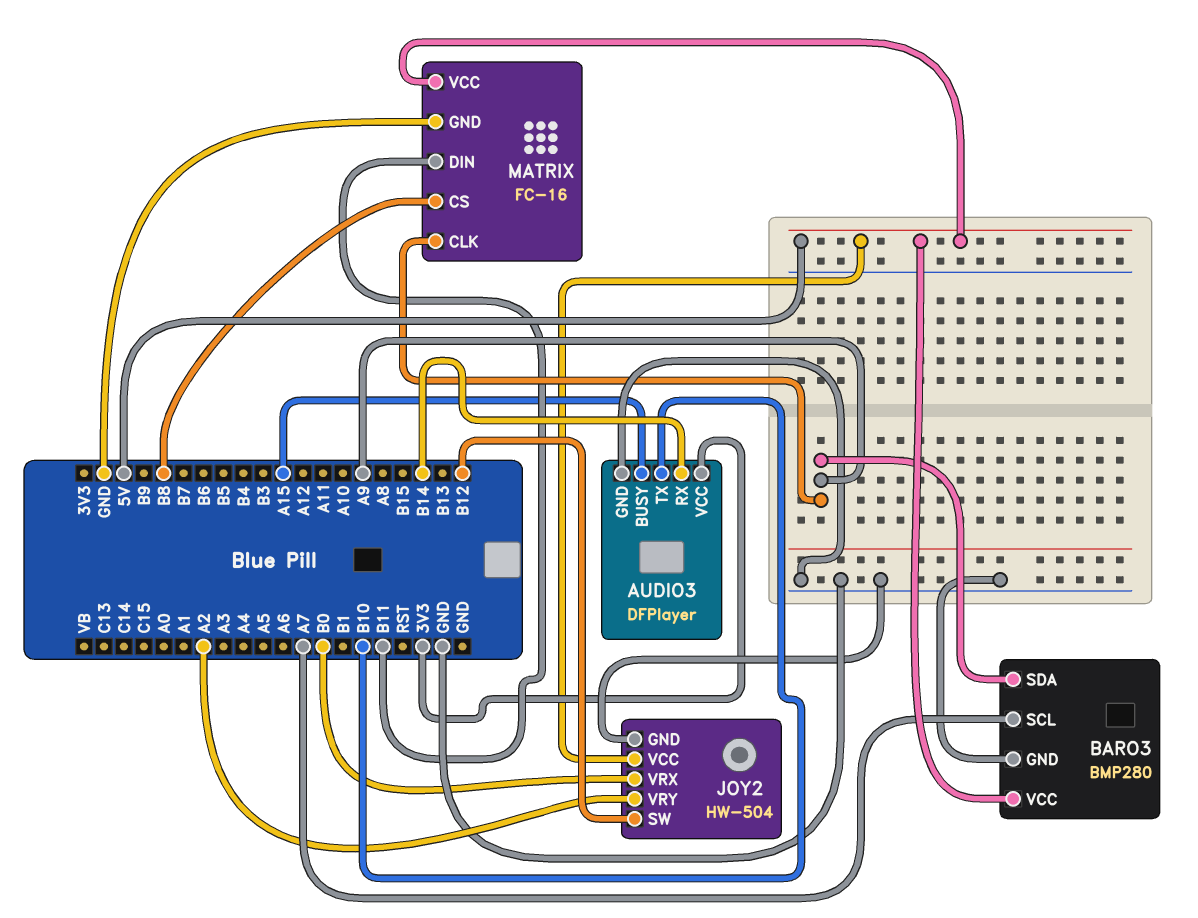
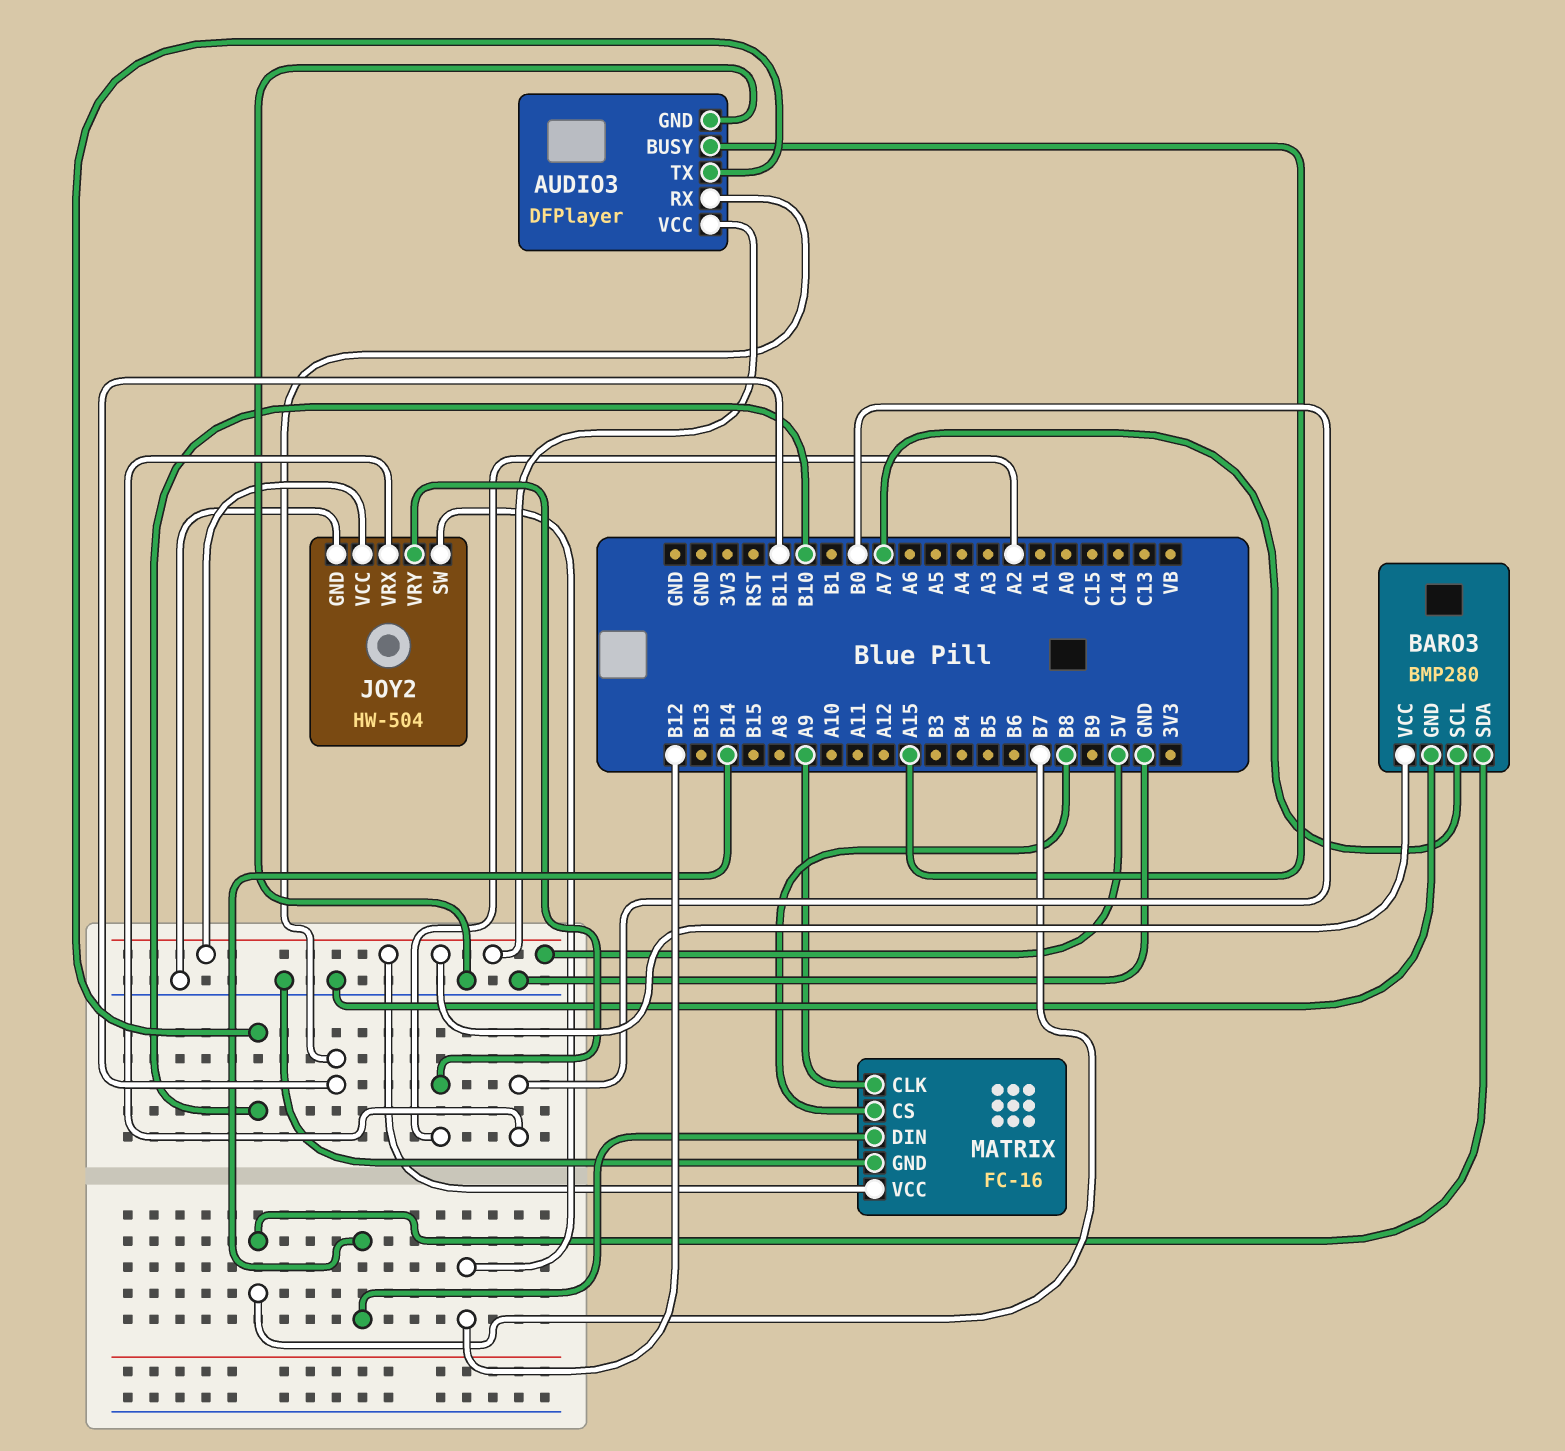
AUDIO3 pin RX: B14 -> B11
AUDIO3 pin VCC: 3V3 -> 5V
BARO3 pin SDA: A9 -> B7
MATRIX pin DIN: B11 -> B14

